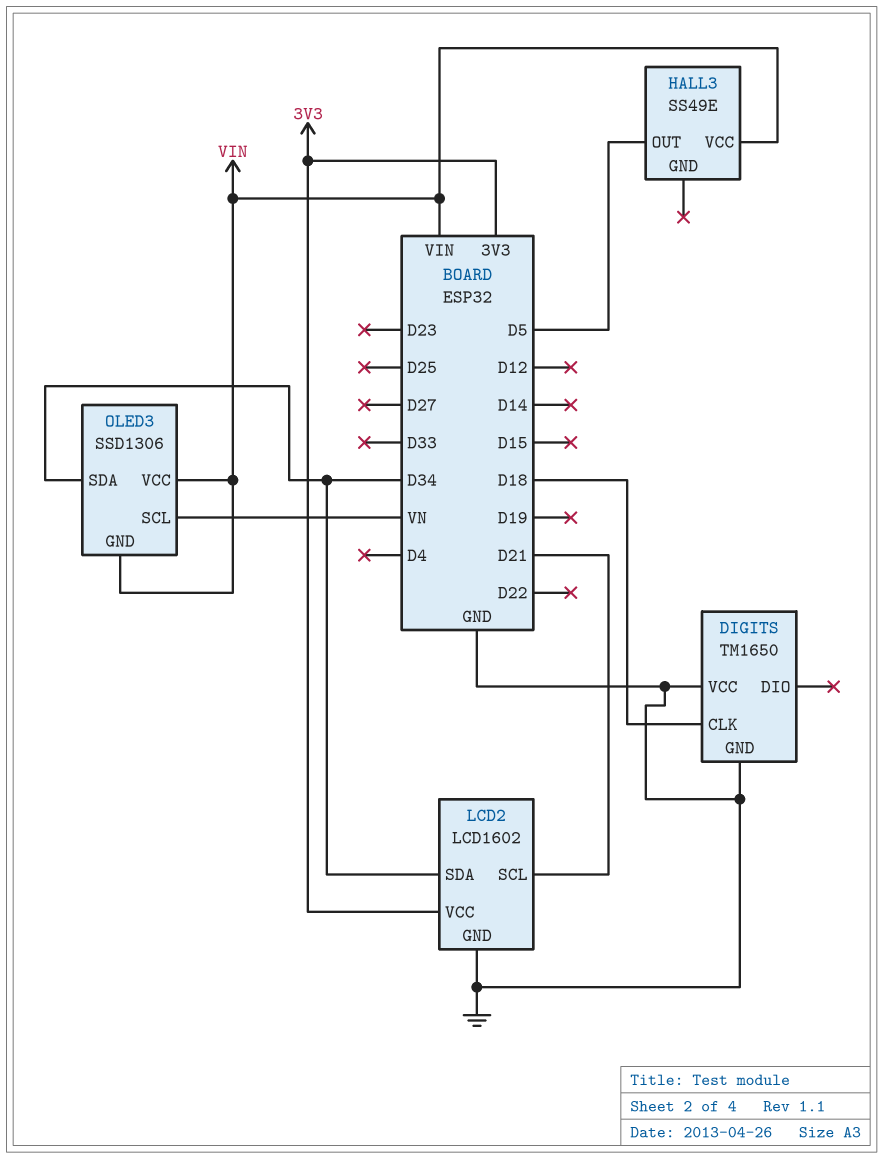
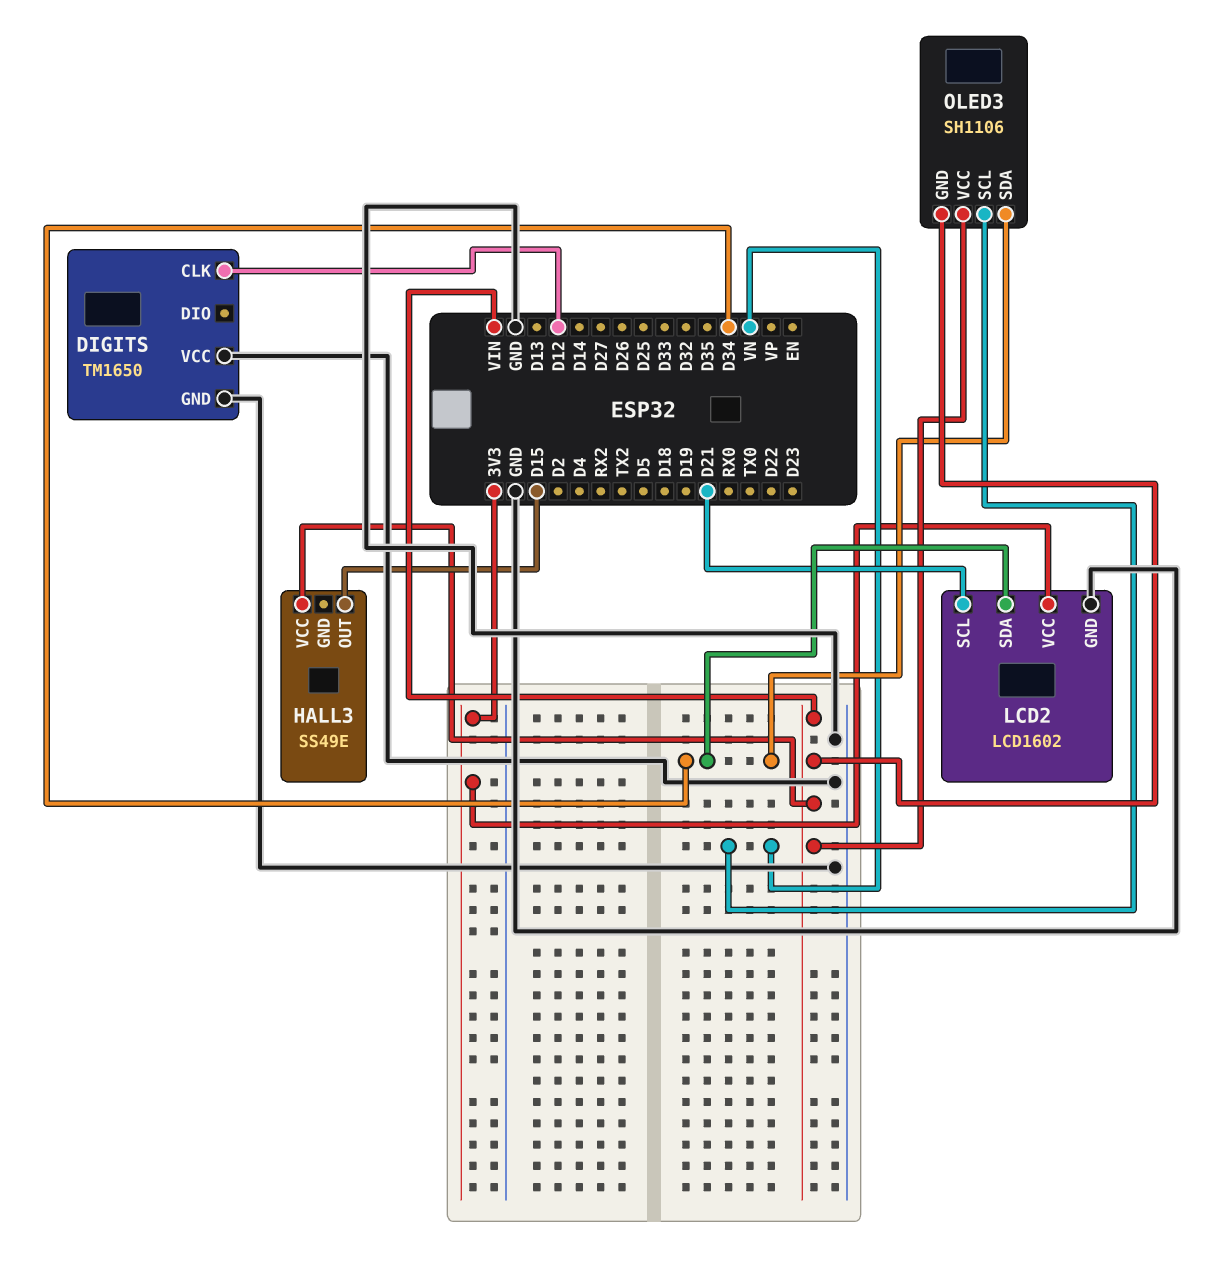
DIGITS pin CLK: D18 -> D12
HALL3 pin OUT: D5 -> D15
OLED3: SSD1306 -> SH1106

